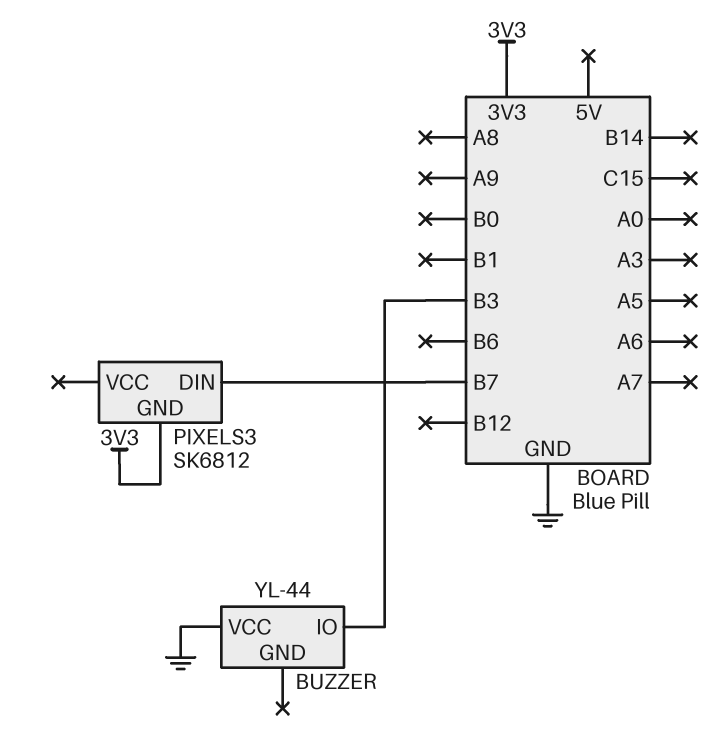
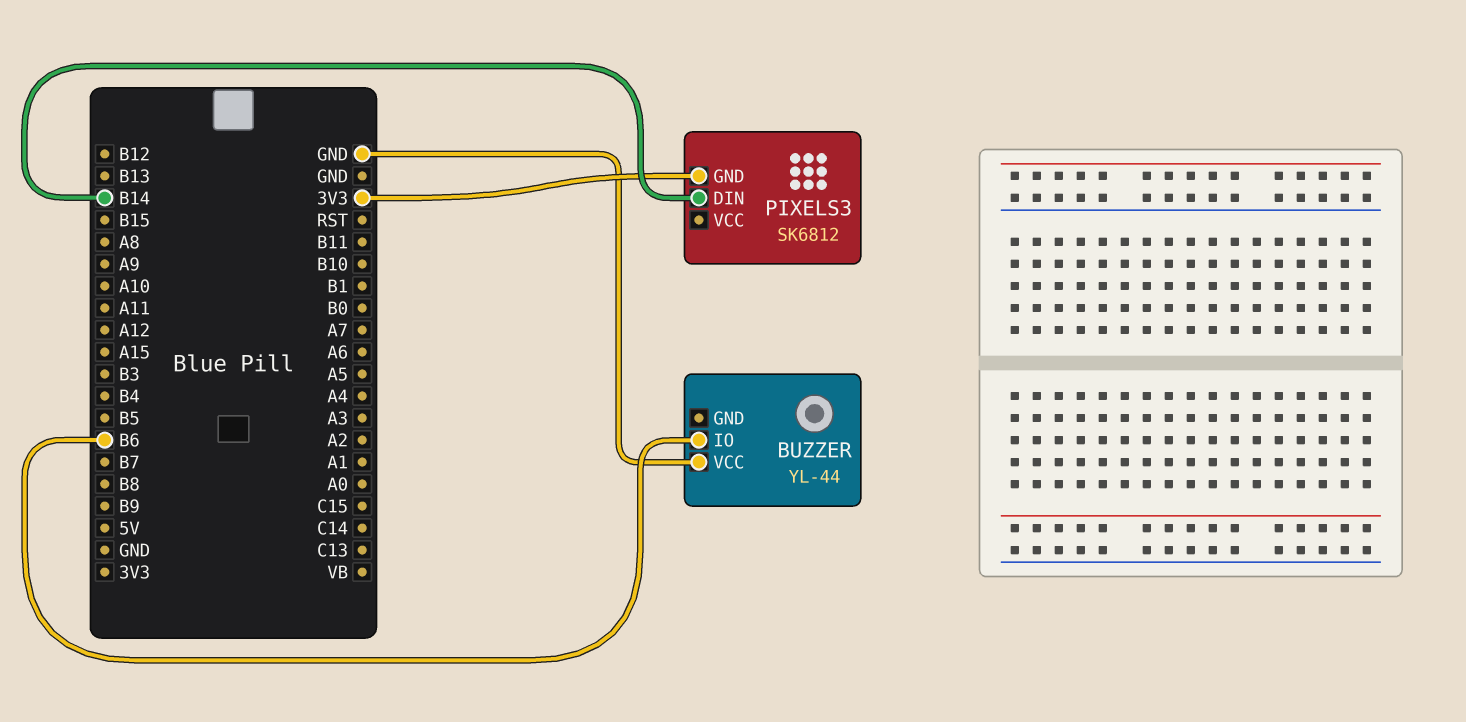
BUZZER pin IO: B3 -> B6
PIXELS3 pin DIN: B7 -> B14

